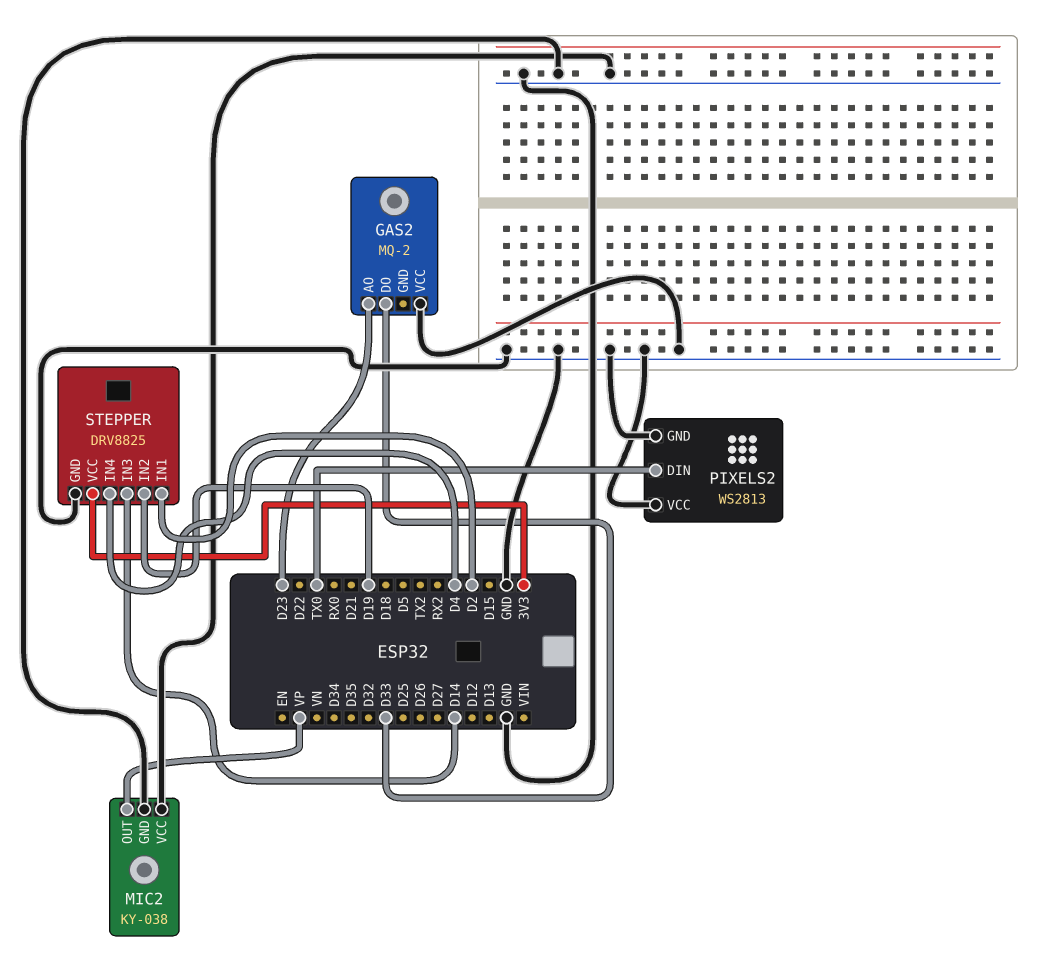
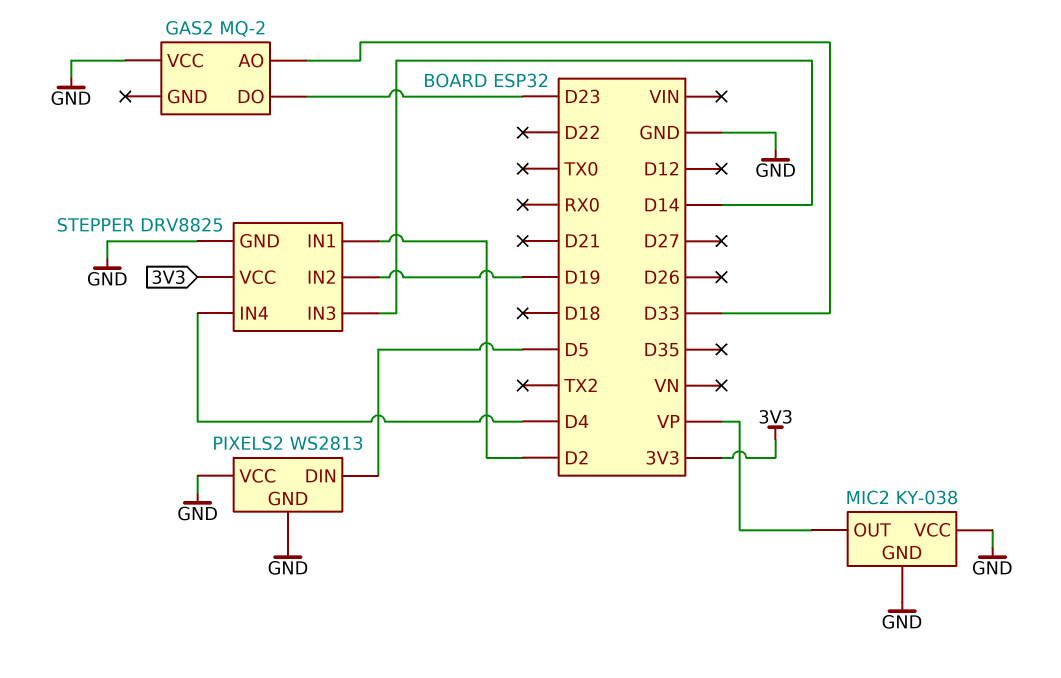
GAS2 pin AO: D23 -> D33
GAS2 pin DO: D33 -> D23
PIXELS2 pin DIN: TX0 -> D5

